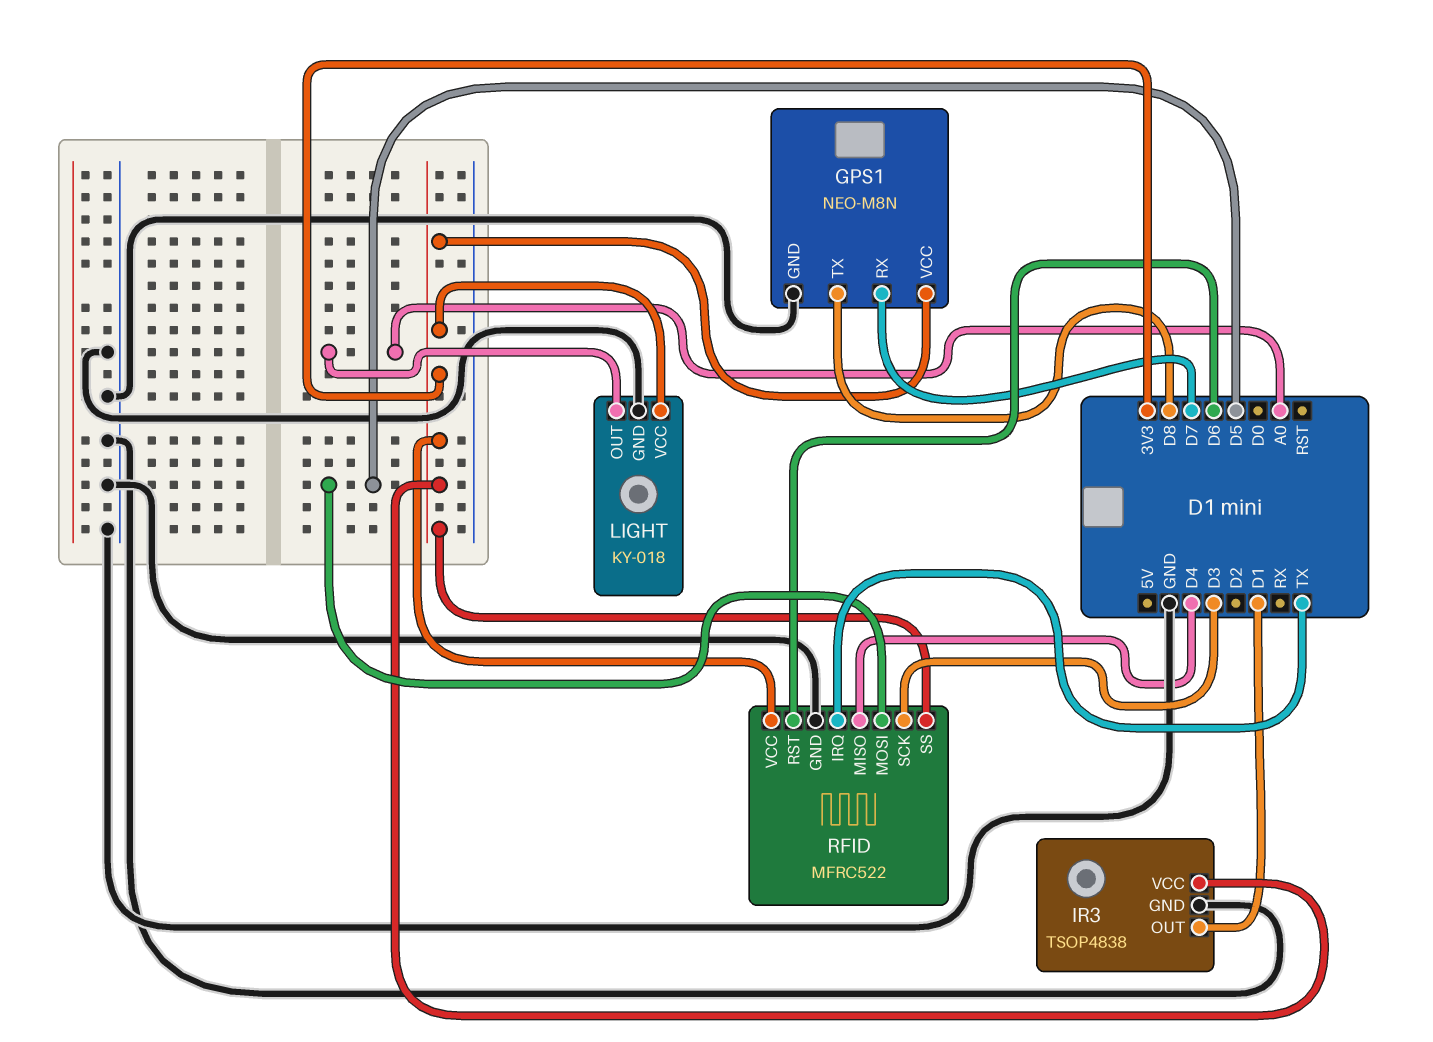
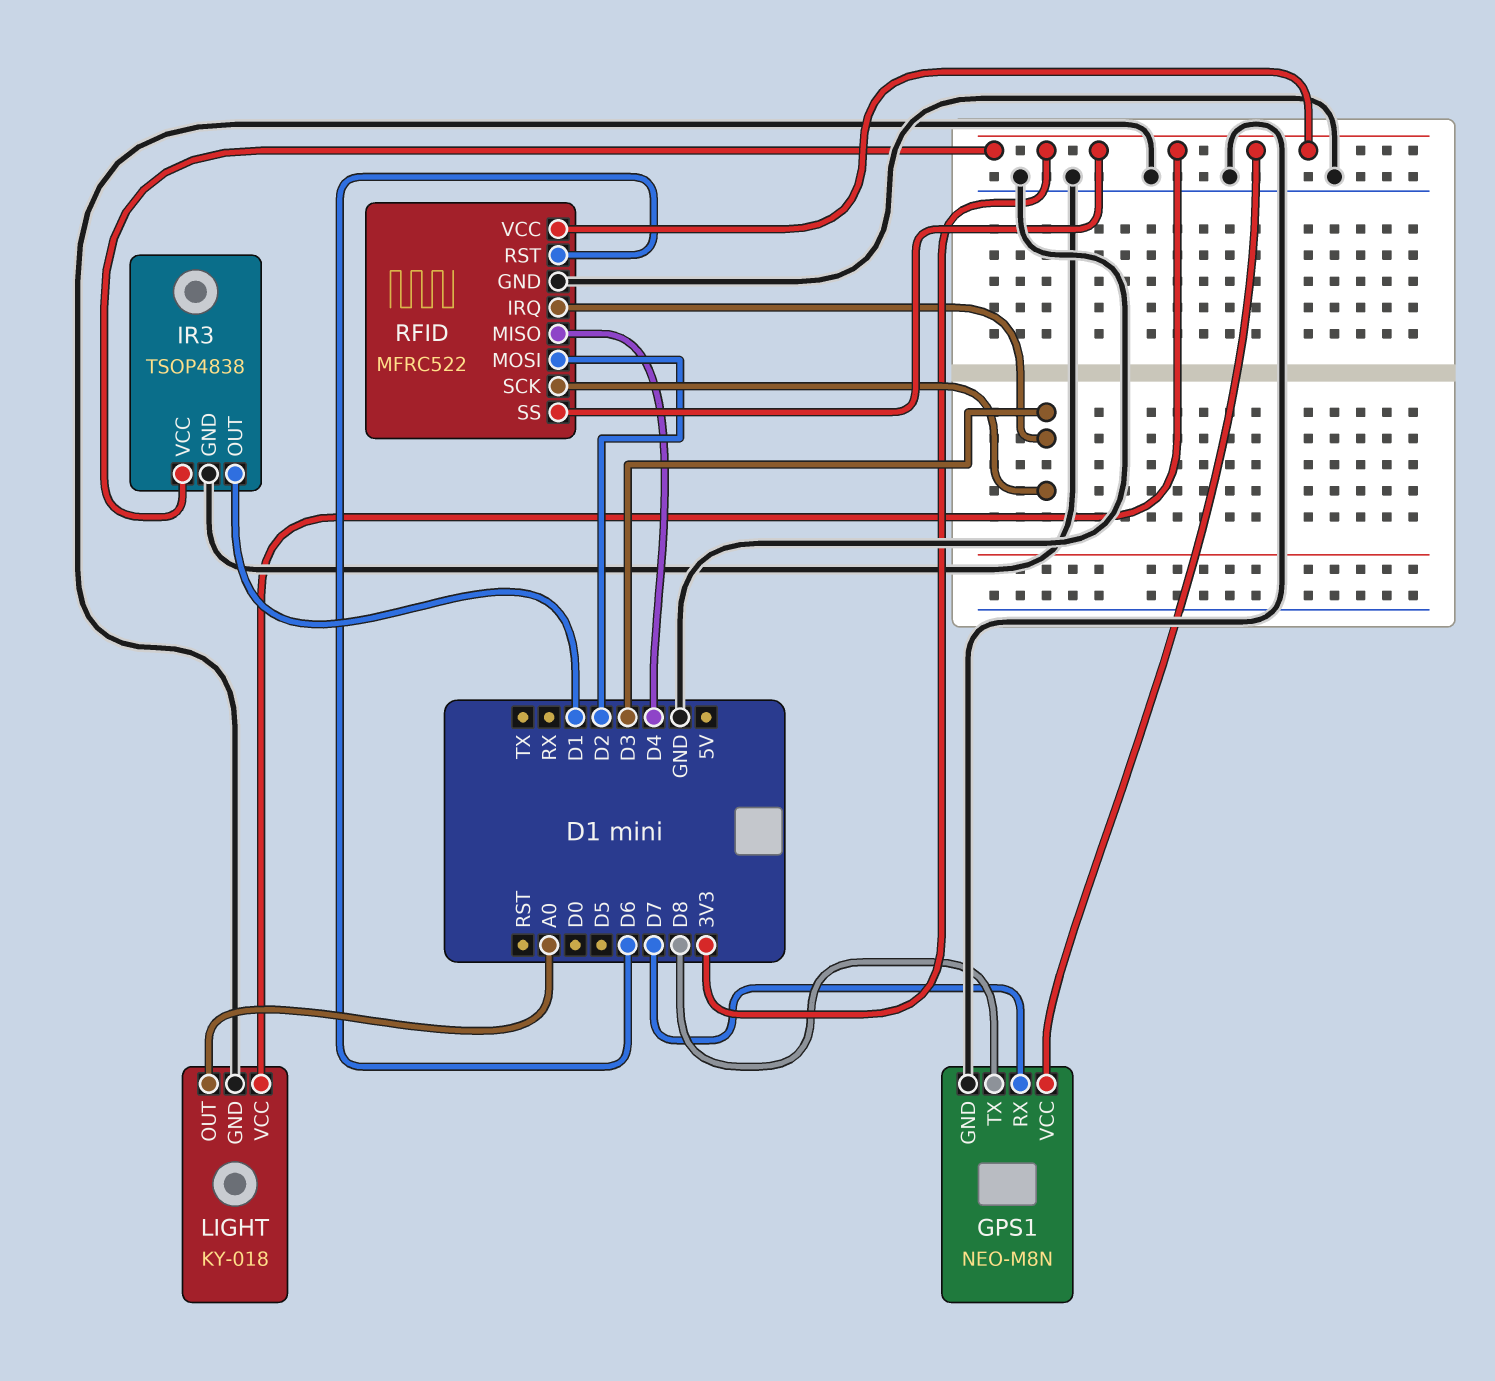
RFID pin IRQ: TX -> D3
RFID pin MOSI: D5 -> D2

